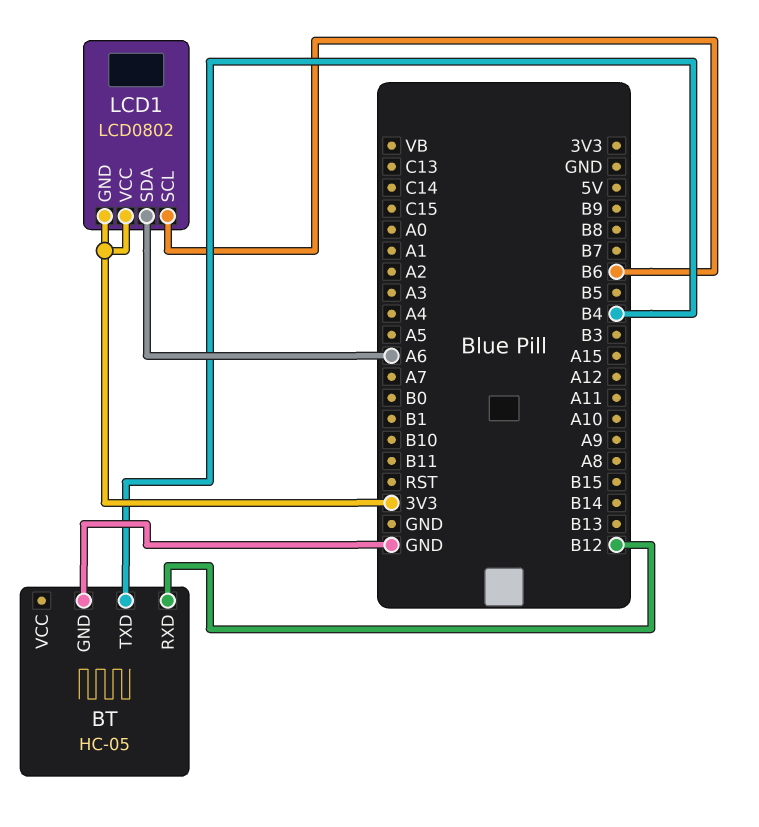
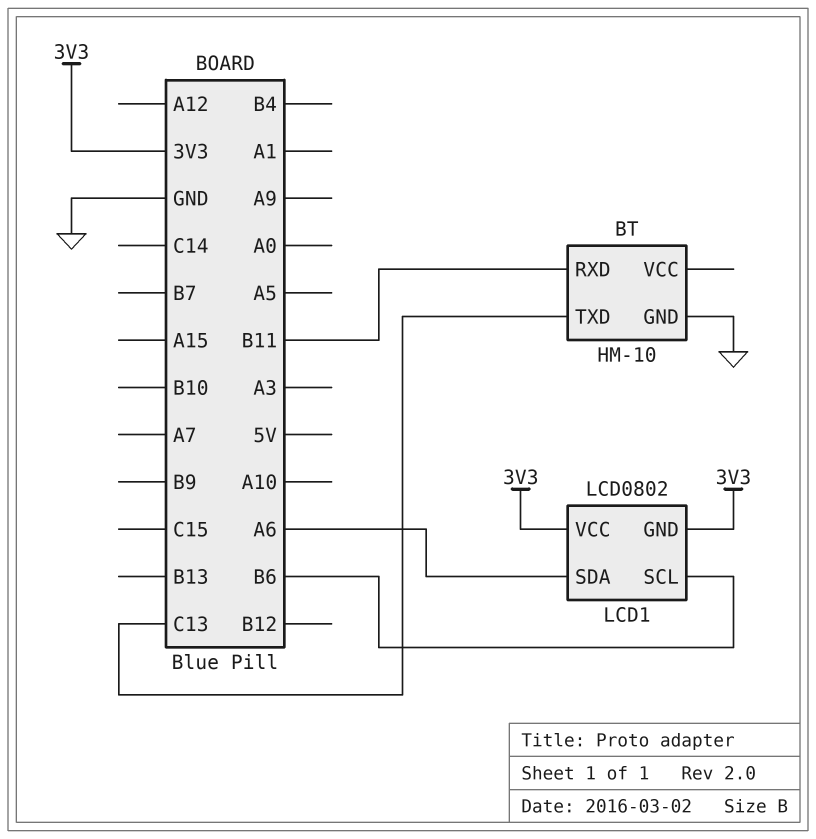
BT: HC-05 -> HM-10
BT pin RXD: B12 -> B11
BT pin TXD: B4 -> C13

